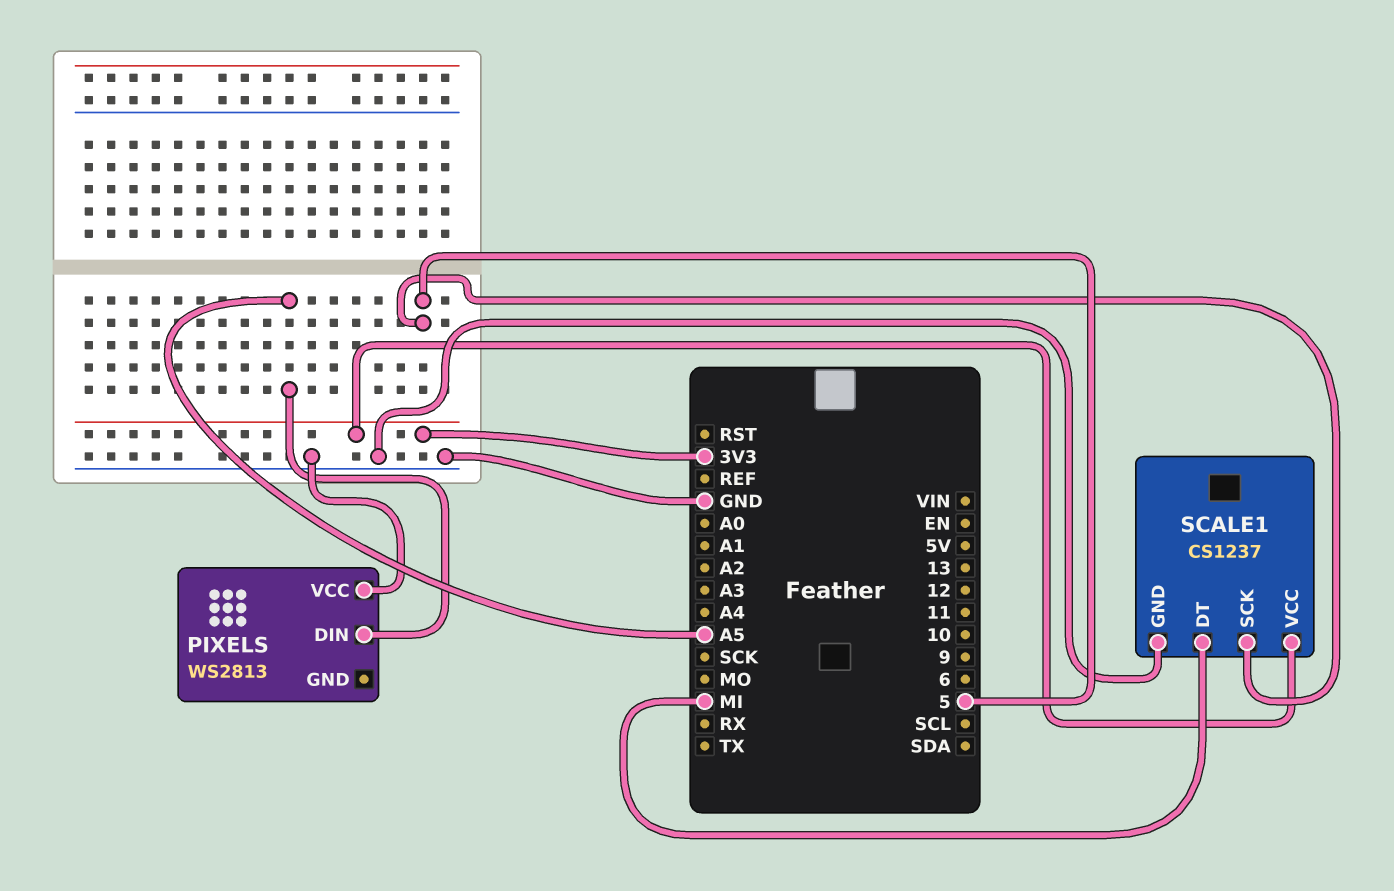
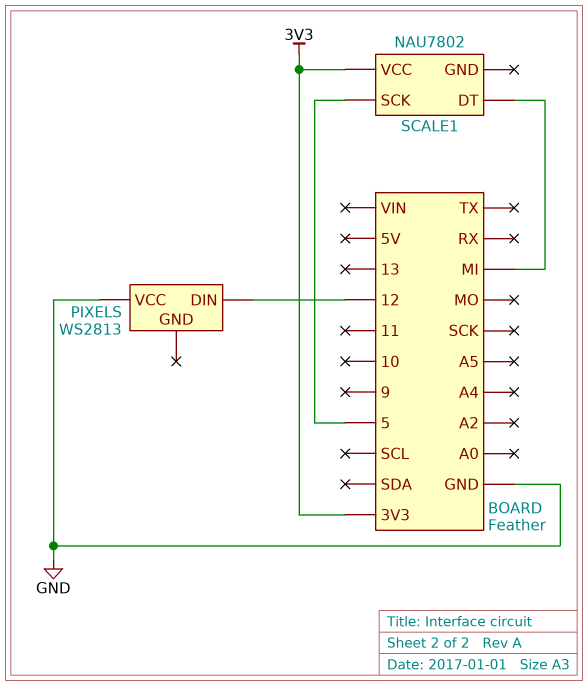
PIXELS pin DIN: A5 -> 12
SCALE1: CS1237 -> NAU7802
SCALE1 pin GND: GND -> none

